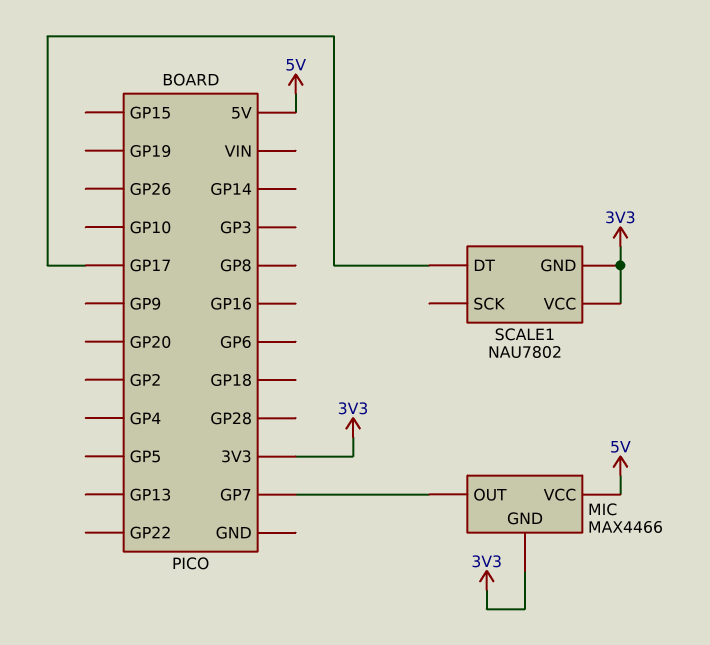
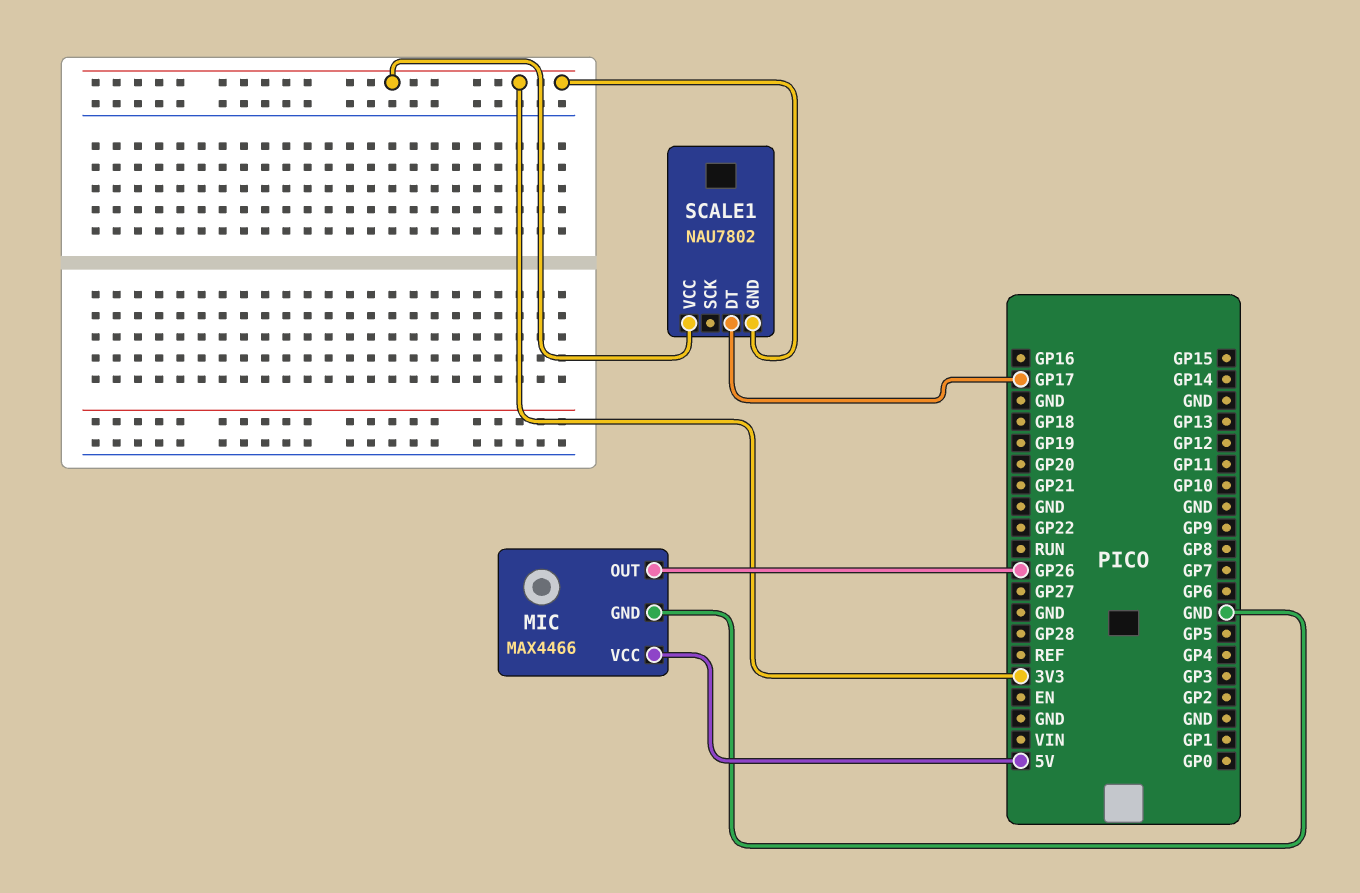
MIC pin GND: 3V3 -> GND
MIC pin OUT: GP7 -> GP26

